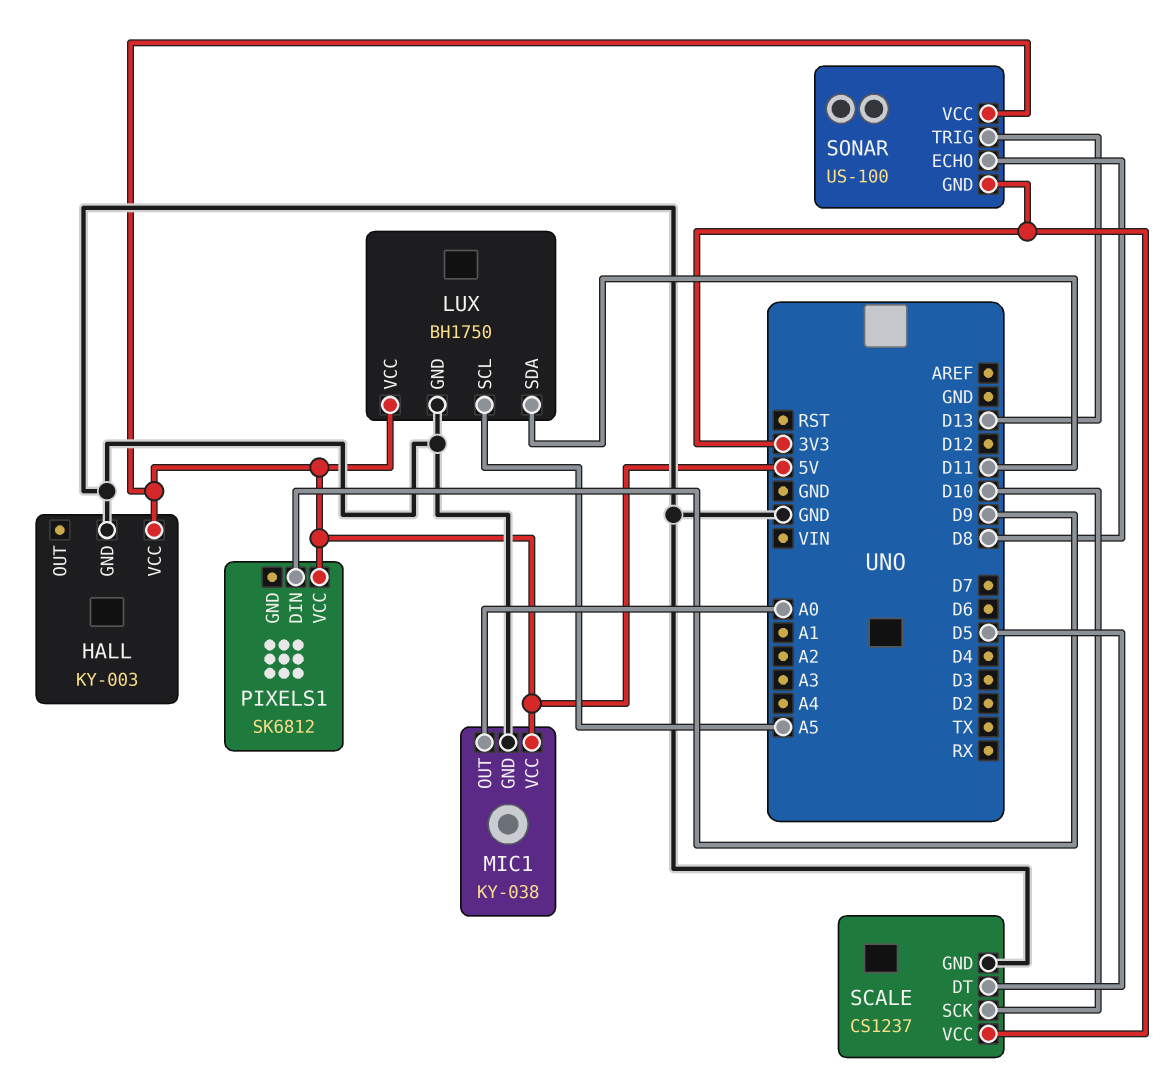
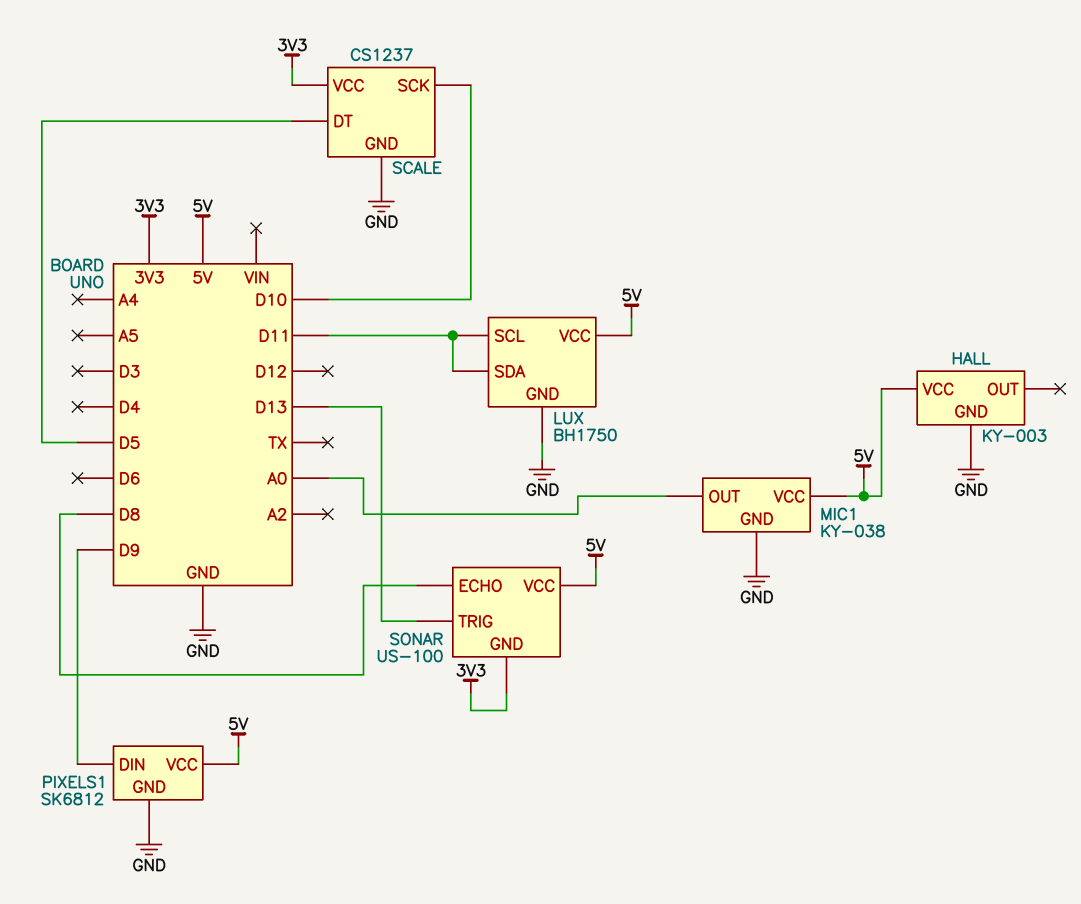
LUX pin SCL: A5 -> D11
PIXELS1 pin GND: none -> GND

